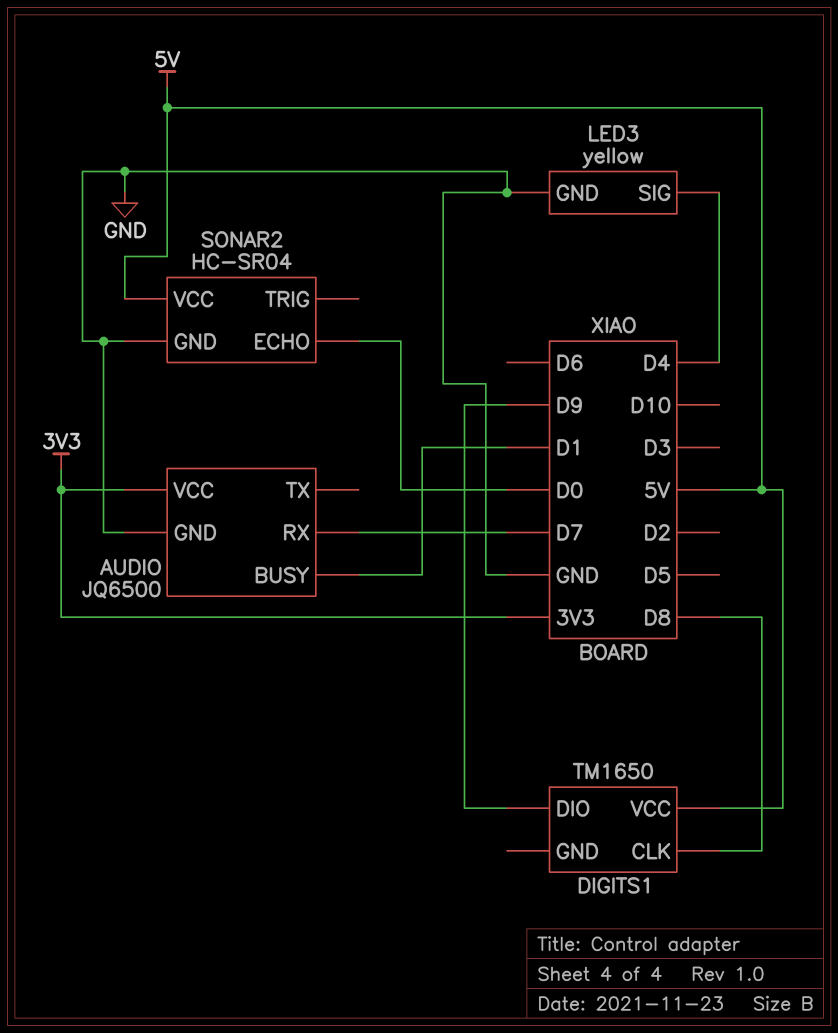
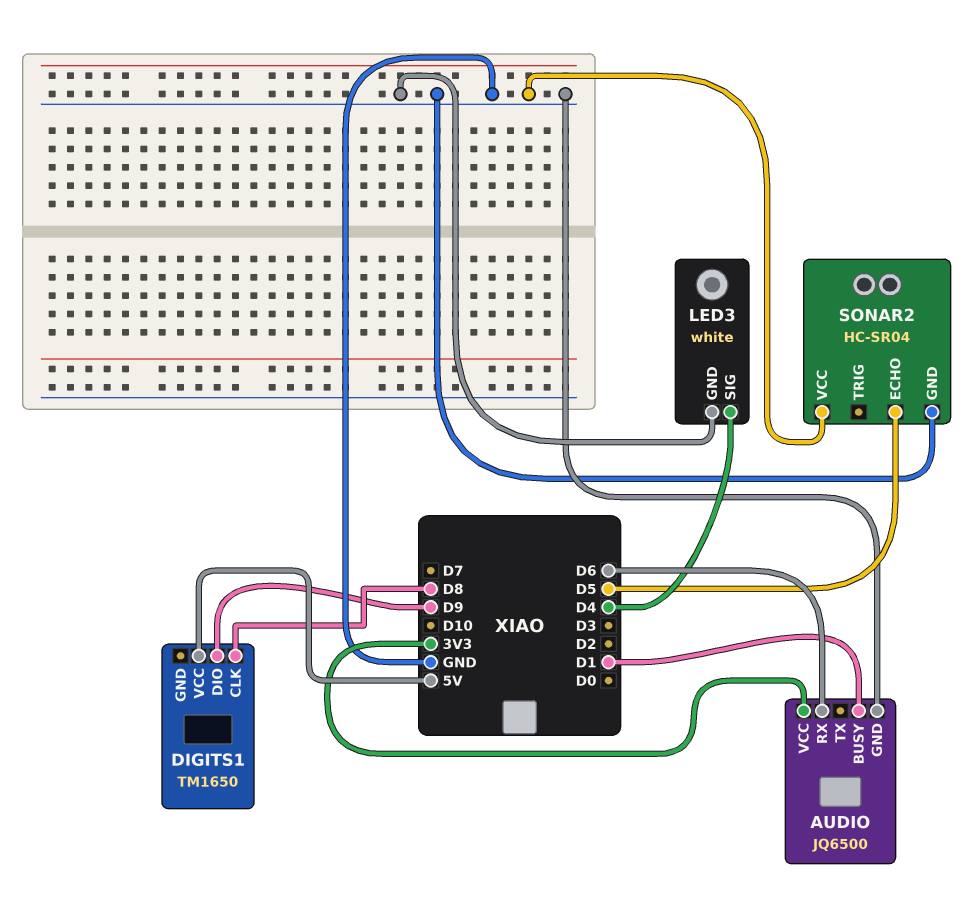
AUDIO pin RX: D7 -> D6
LED3: yellow -> white
SONAR2 pin ECHO: D0 -> D5
SONAR2 pin VCC: 5V -> GND

